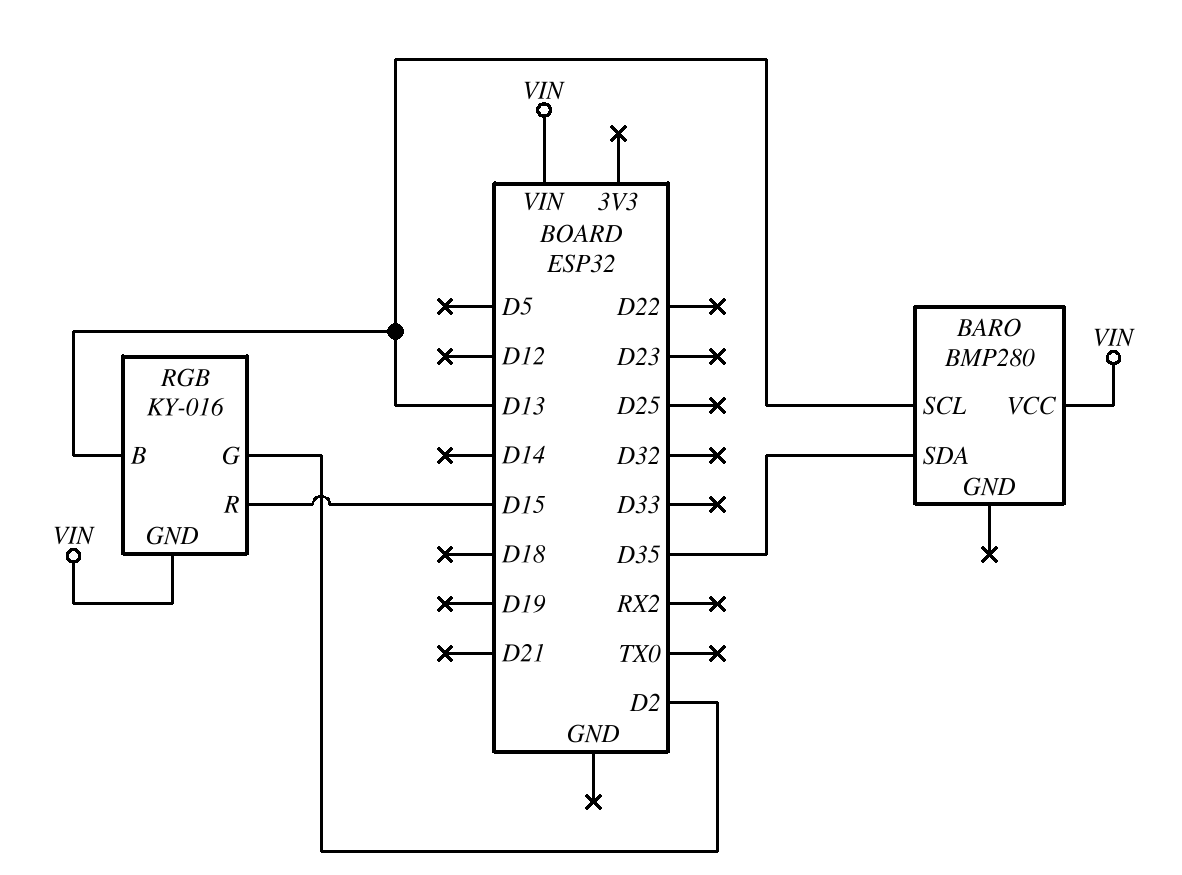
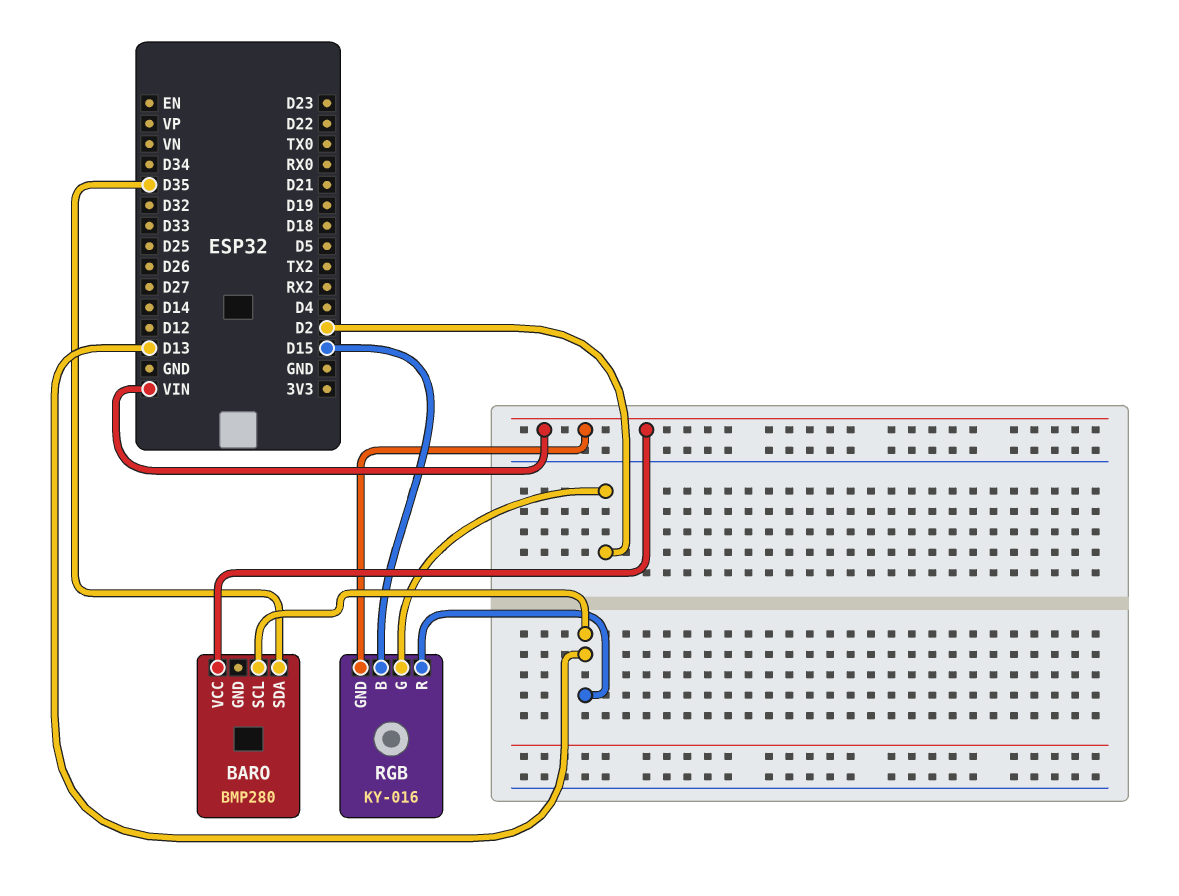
RGB pin B: D13 -> D15
RGB pin R: D15 -> D13

